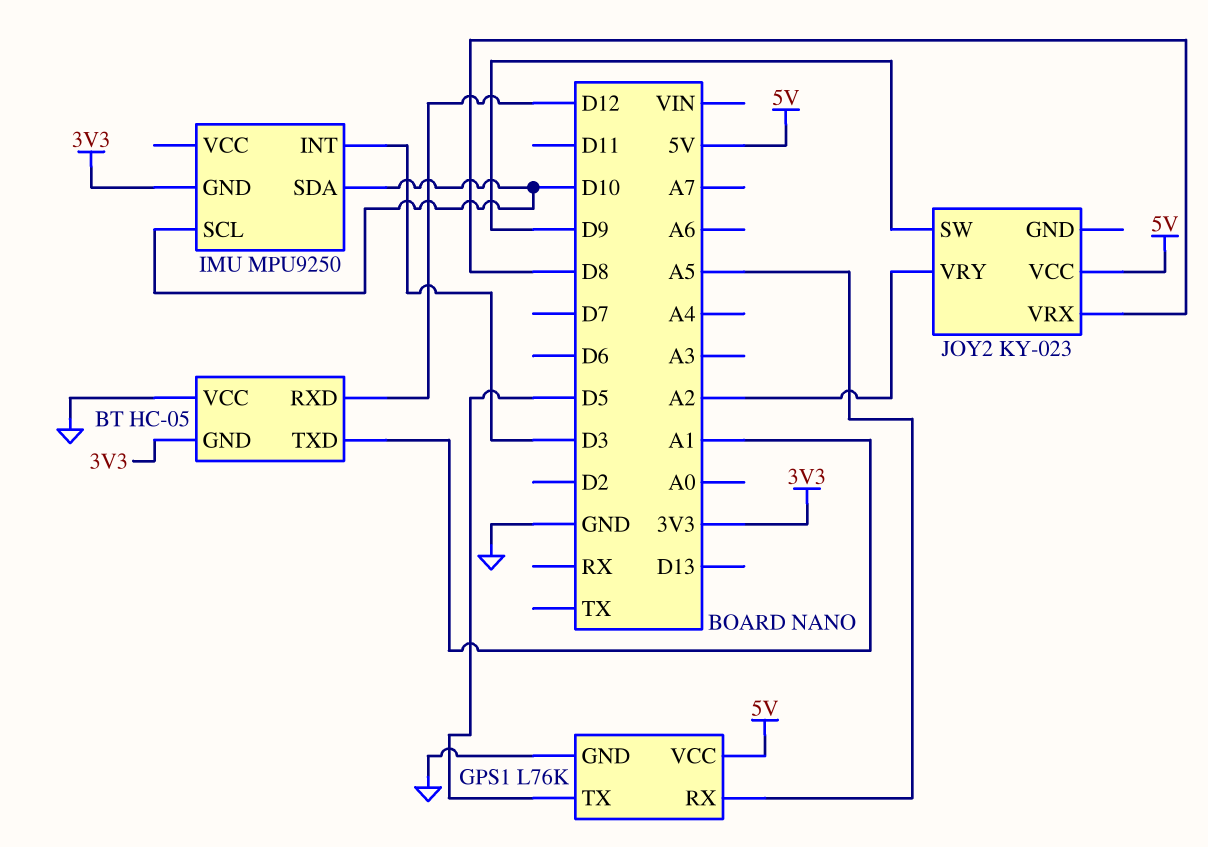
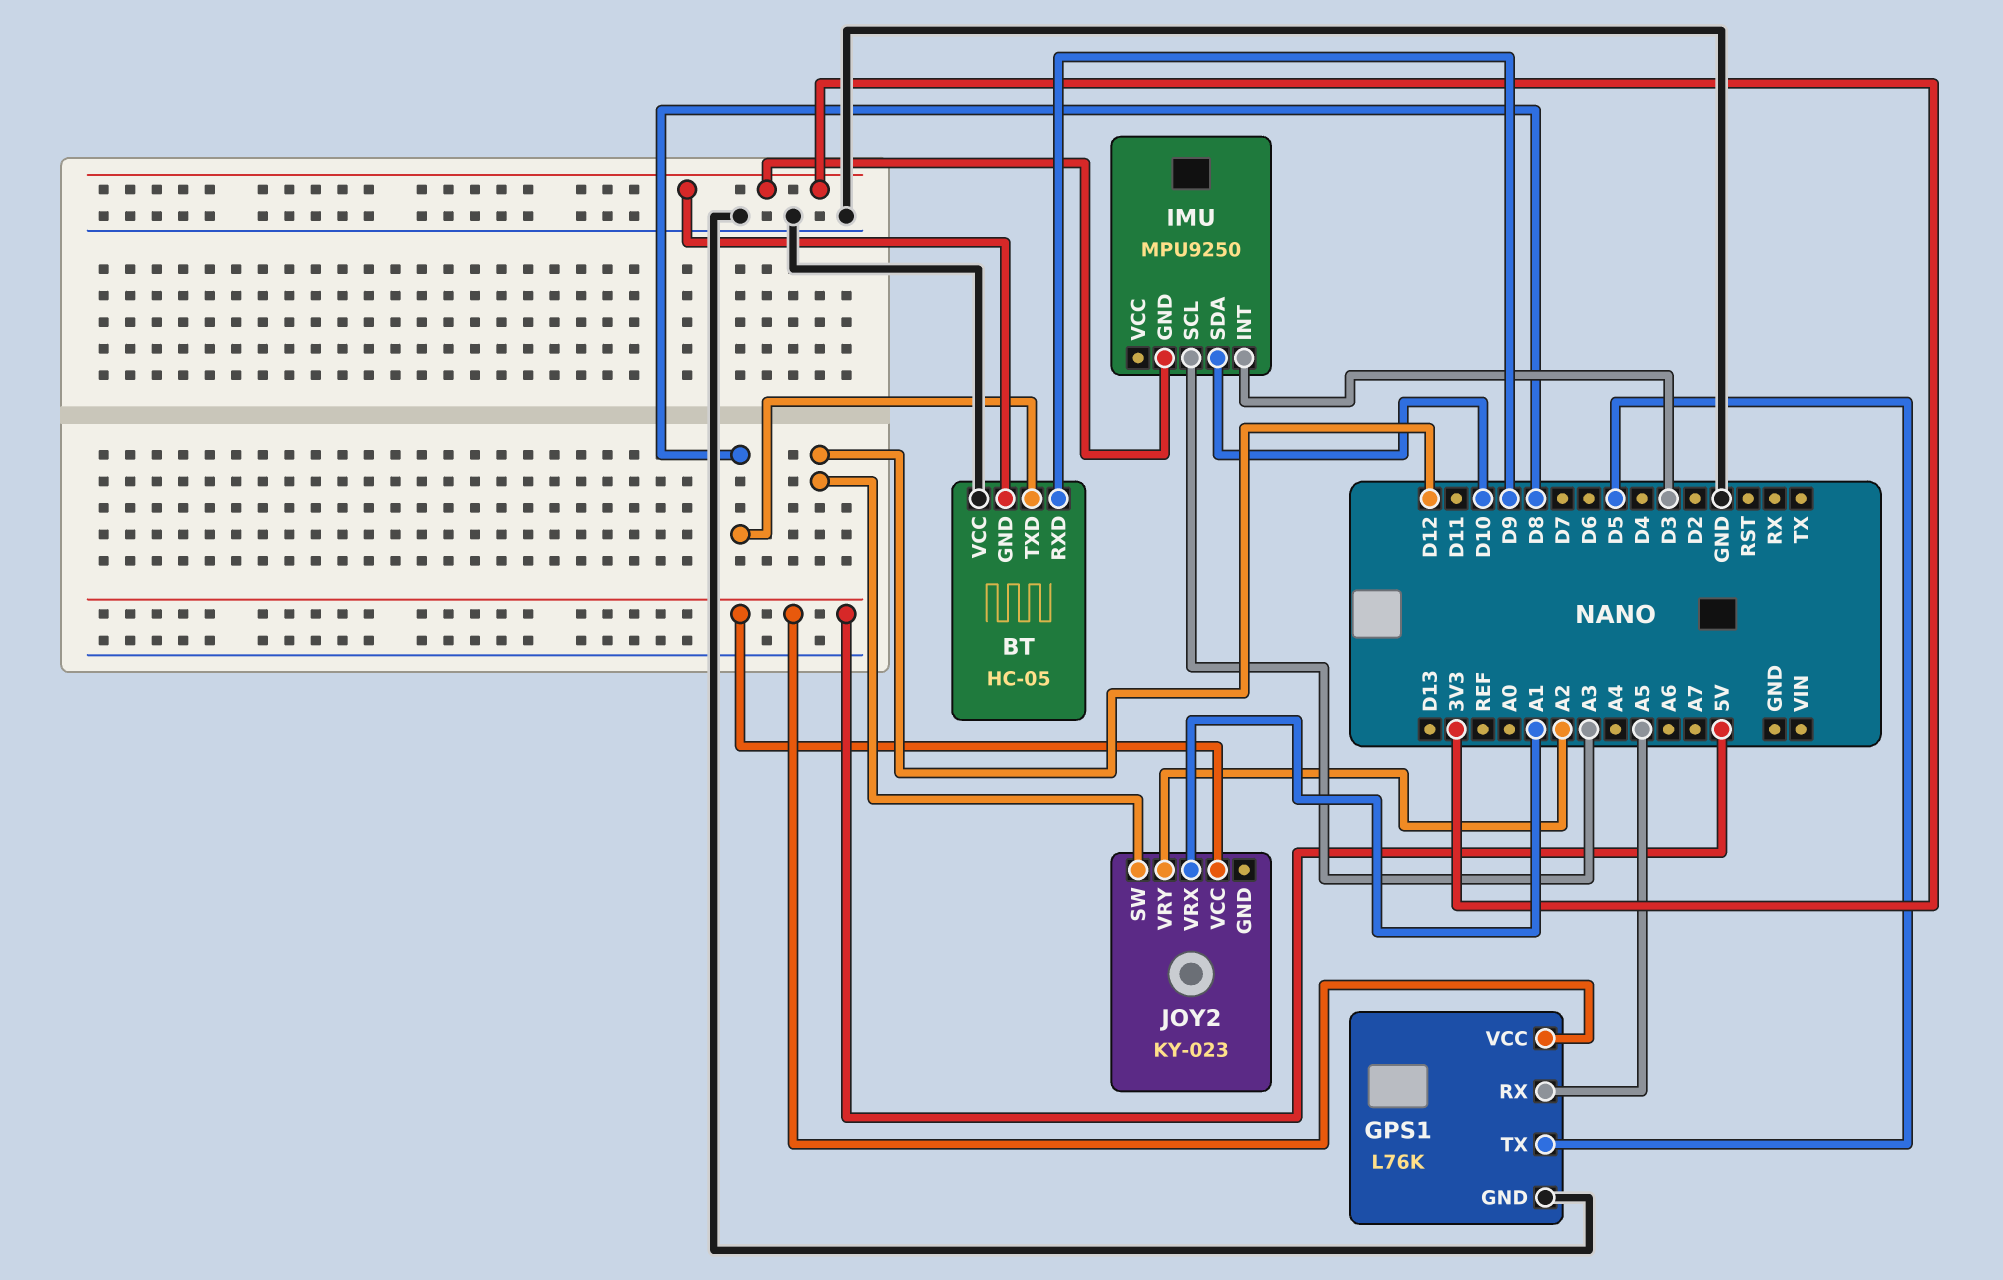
BT pin RXD: D12 -> D9
BT pin TXD: A1 -> D8
IMU pin SCL: D10 -> A3
JOY2 pin SW: D9 -> D12
JOY2 pin VRX: D8 -> A1

